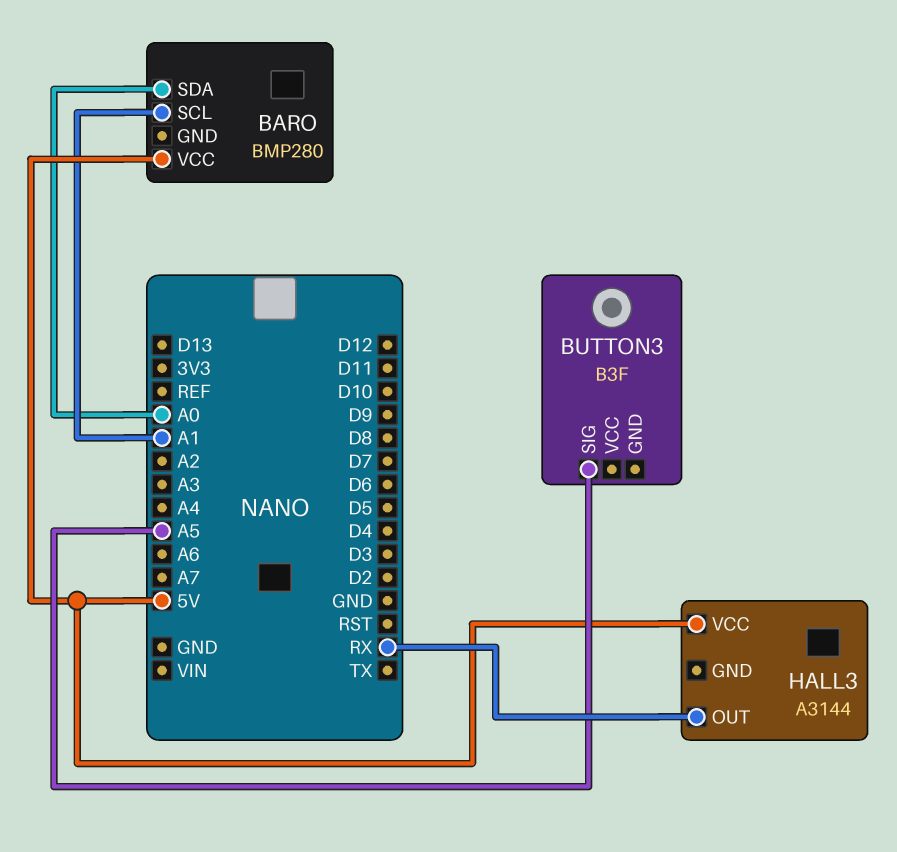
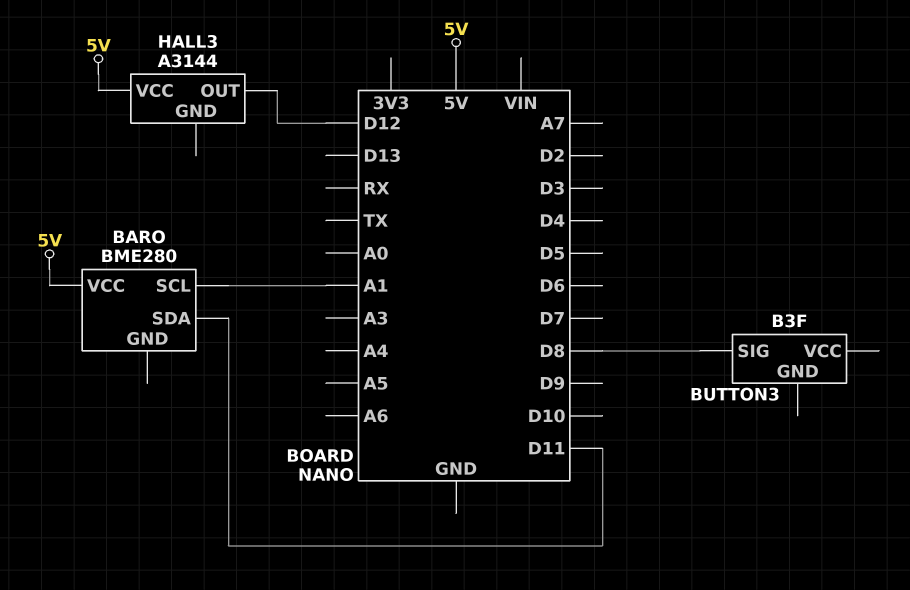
BARO: BMP280 -> BME280
BARO pin SDA: A0 -> D11
BUTTON3 pin SIG: A5 -> D8
HALL3 pin OUT: RX -> D12

